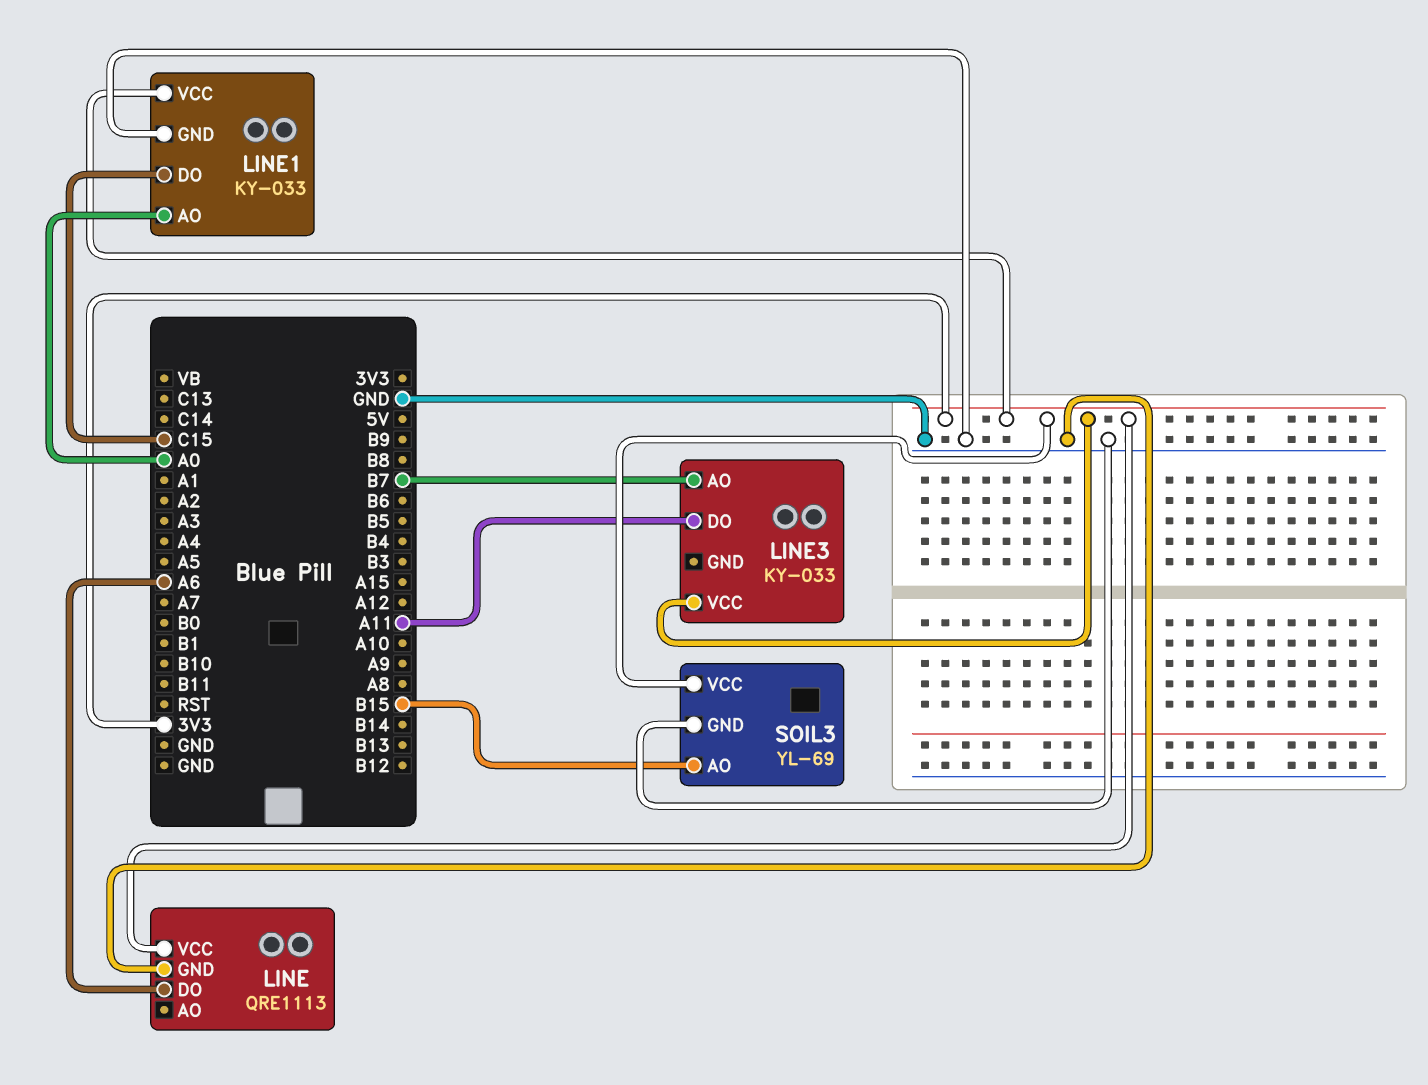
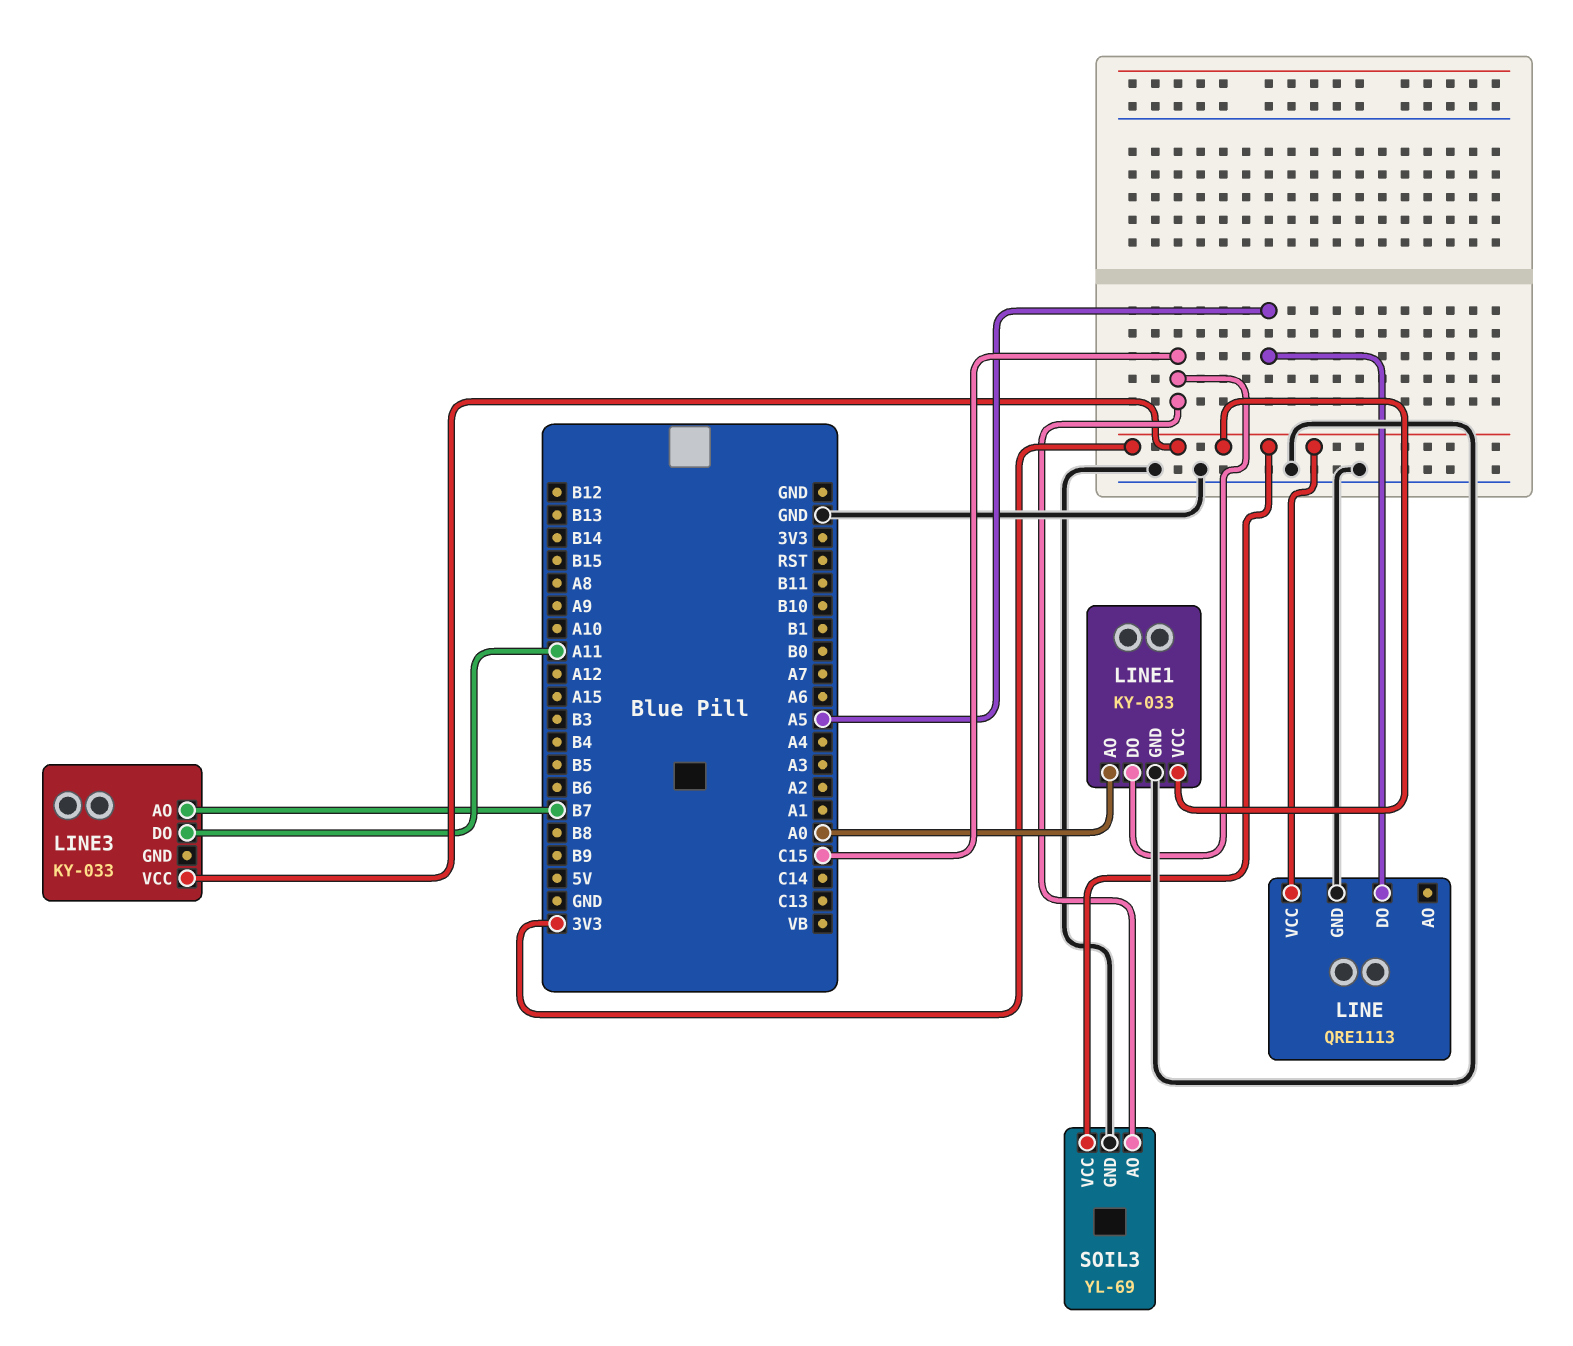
LINE pin DO: A6 -> A5
SOIL3 pin AO: B15 -> C15

